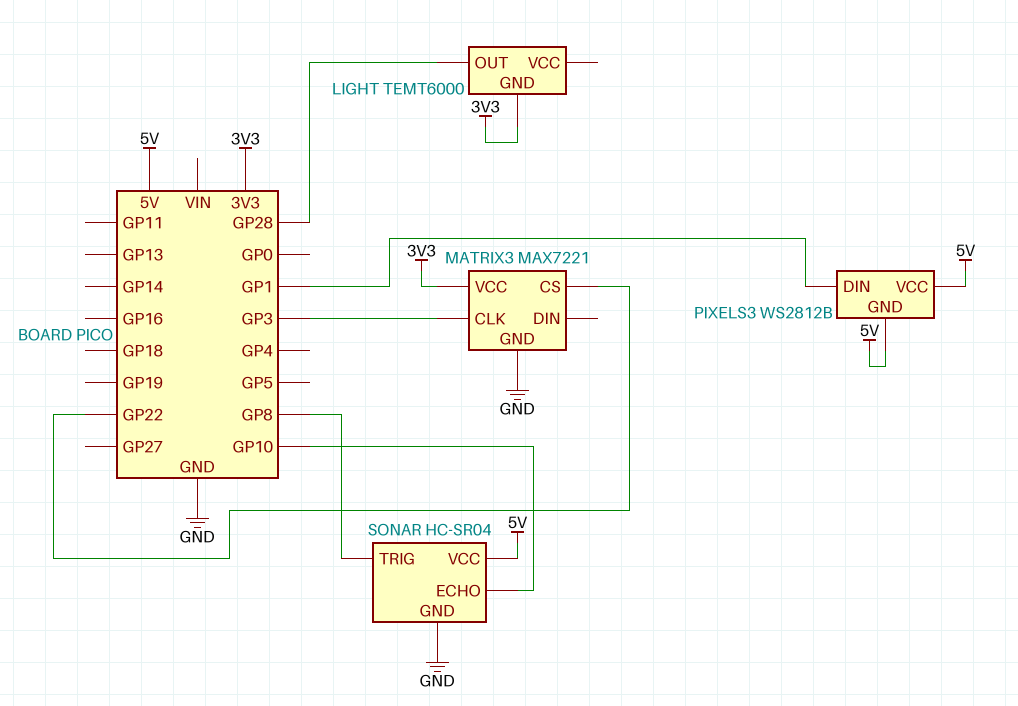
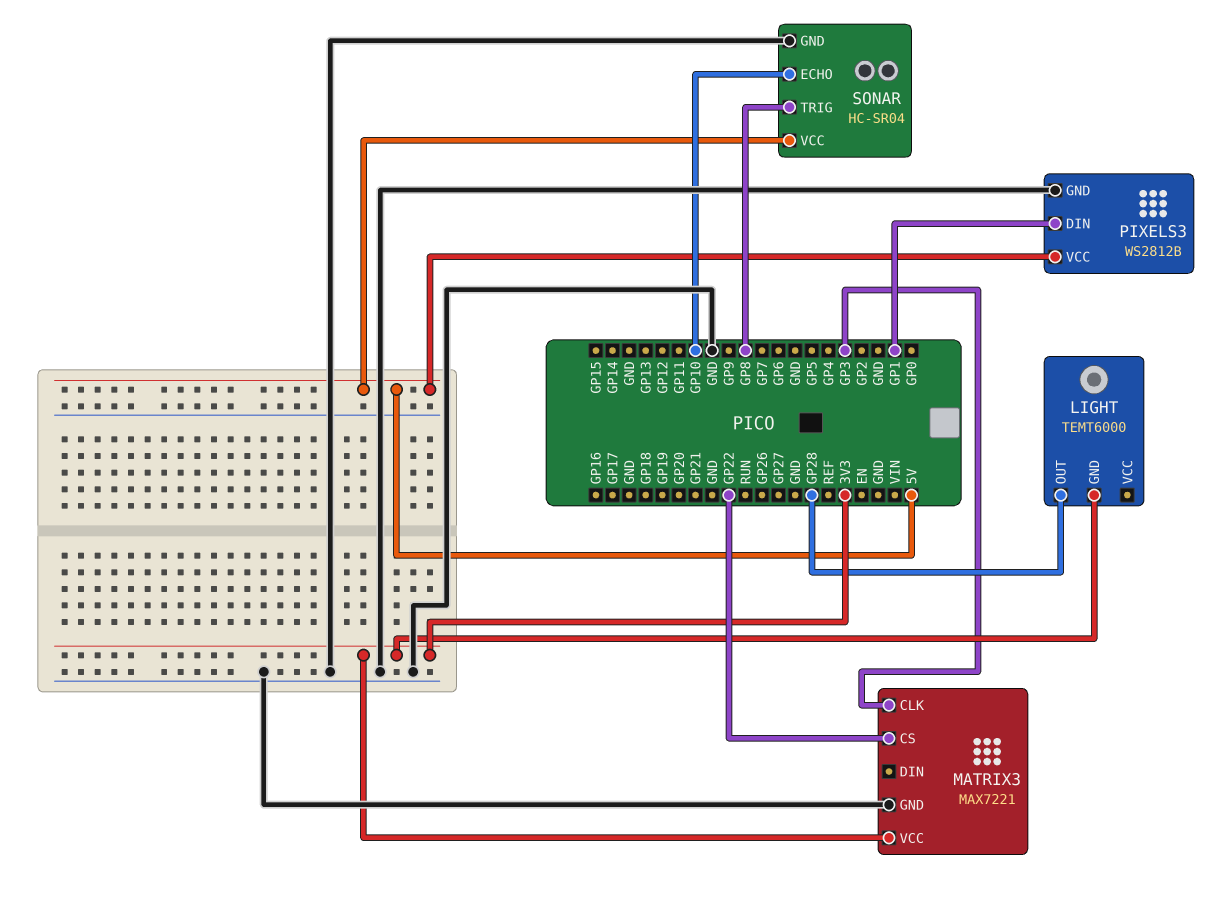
PIXELS3 pin GND: 5V -> GND

